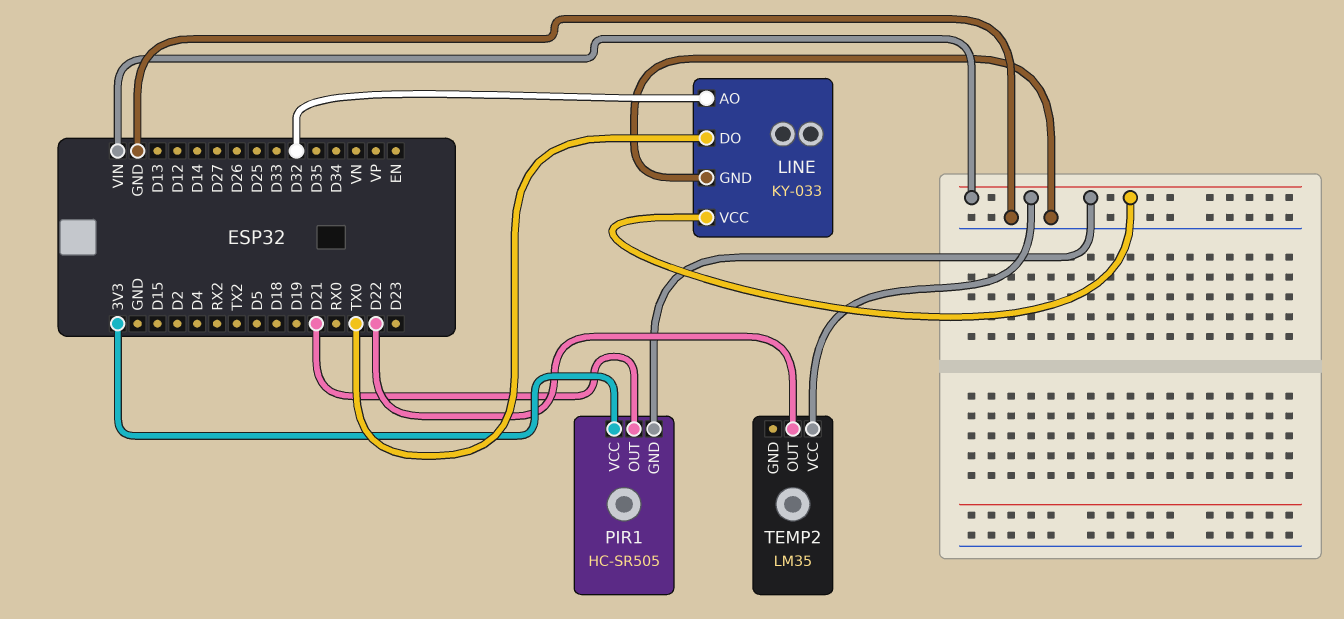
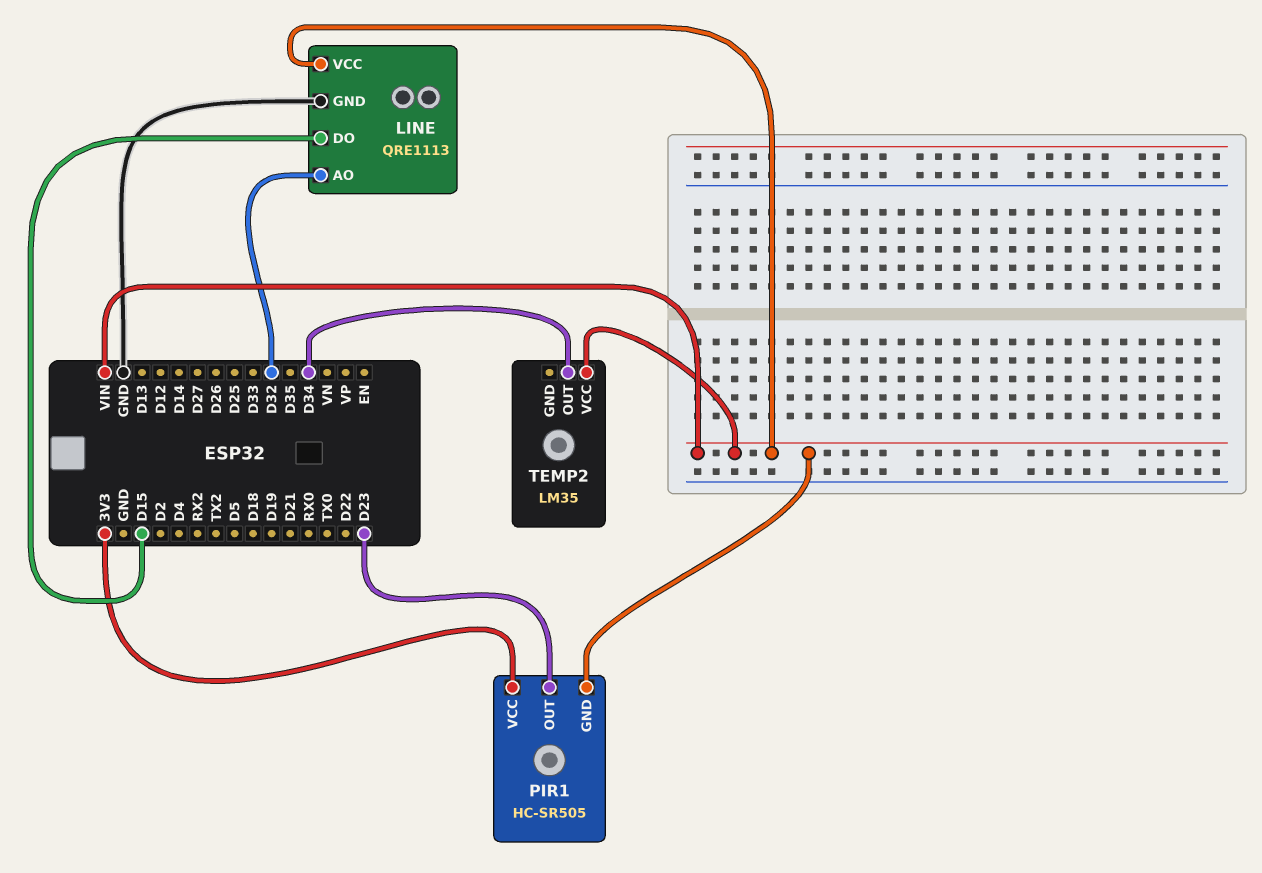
LINE: KY-033 -> QRE1113
LINE pin DO: TX0 -> D15
PIR1 pin OUT: D21 -> D23
TEMP2 pin OUT: D22 -> D34

